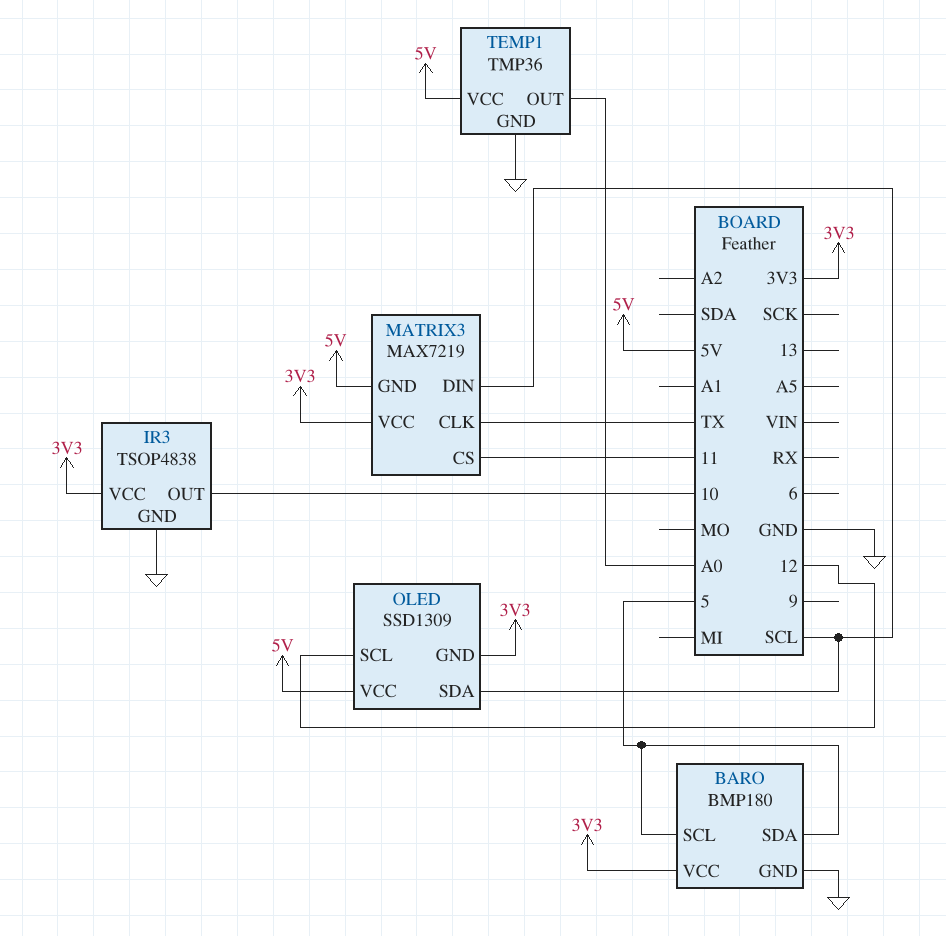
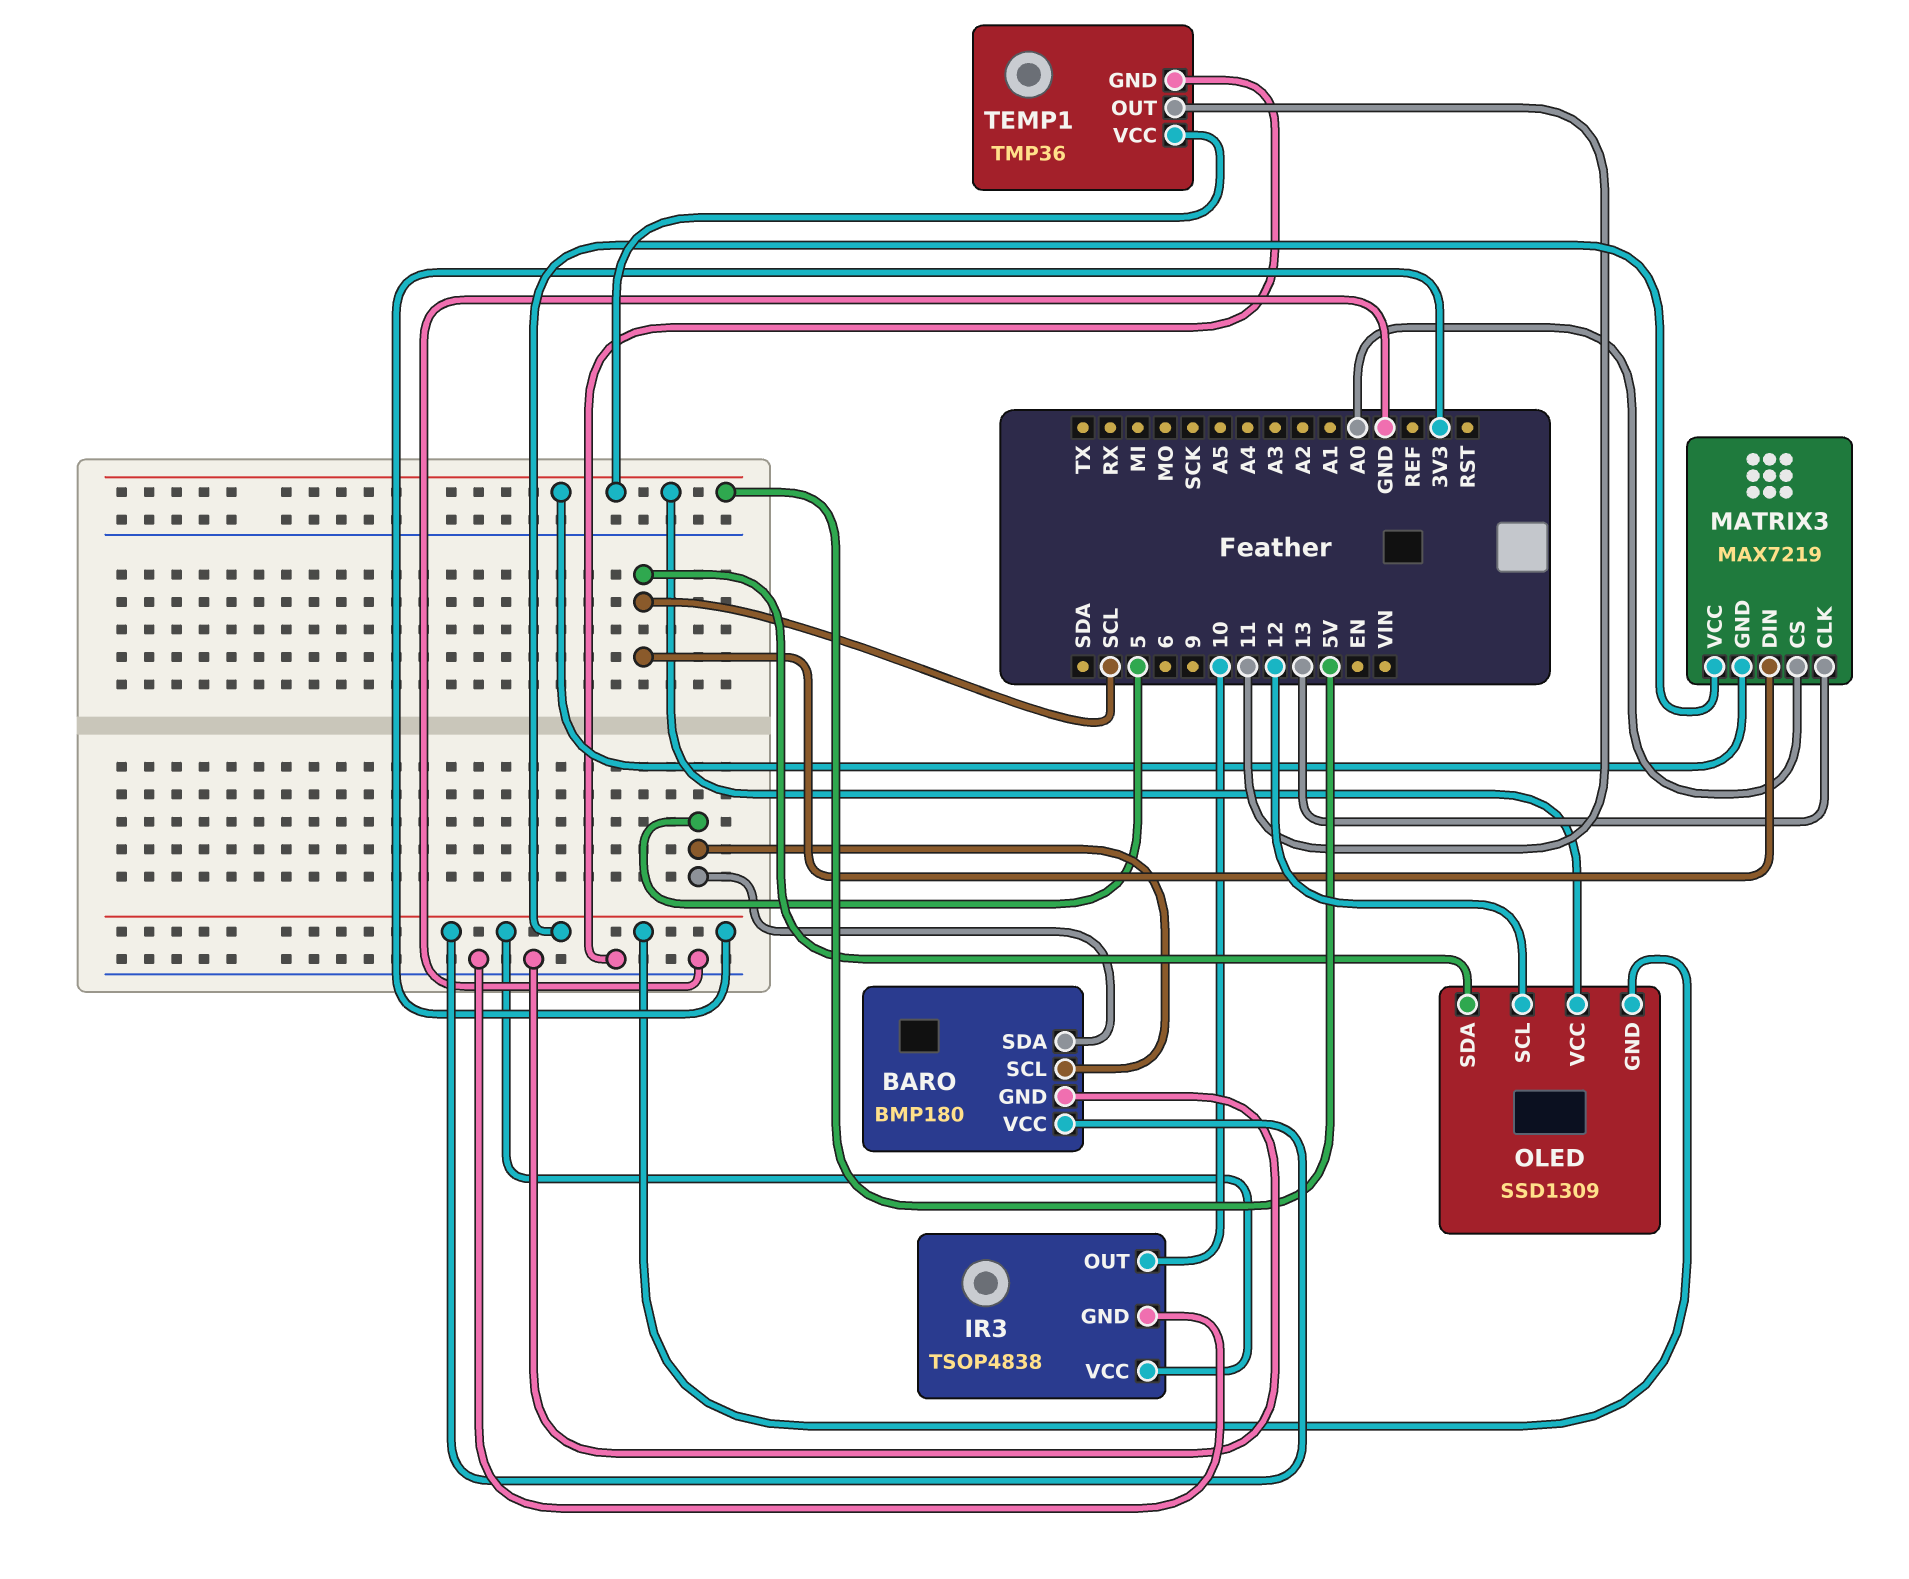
MATRIX3 pin CLK: TX -> 13
MATRIX3 pin CS: 11 -> A0
TEMP1 pin OUT: A0 -> 11

